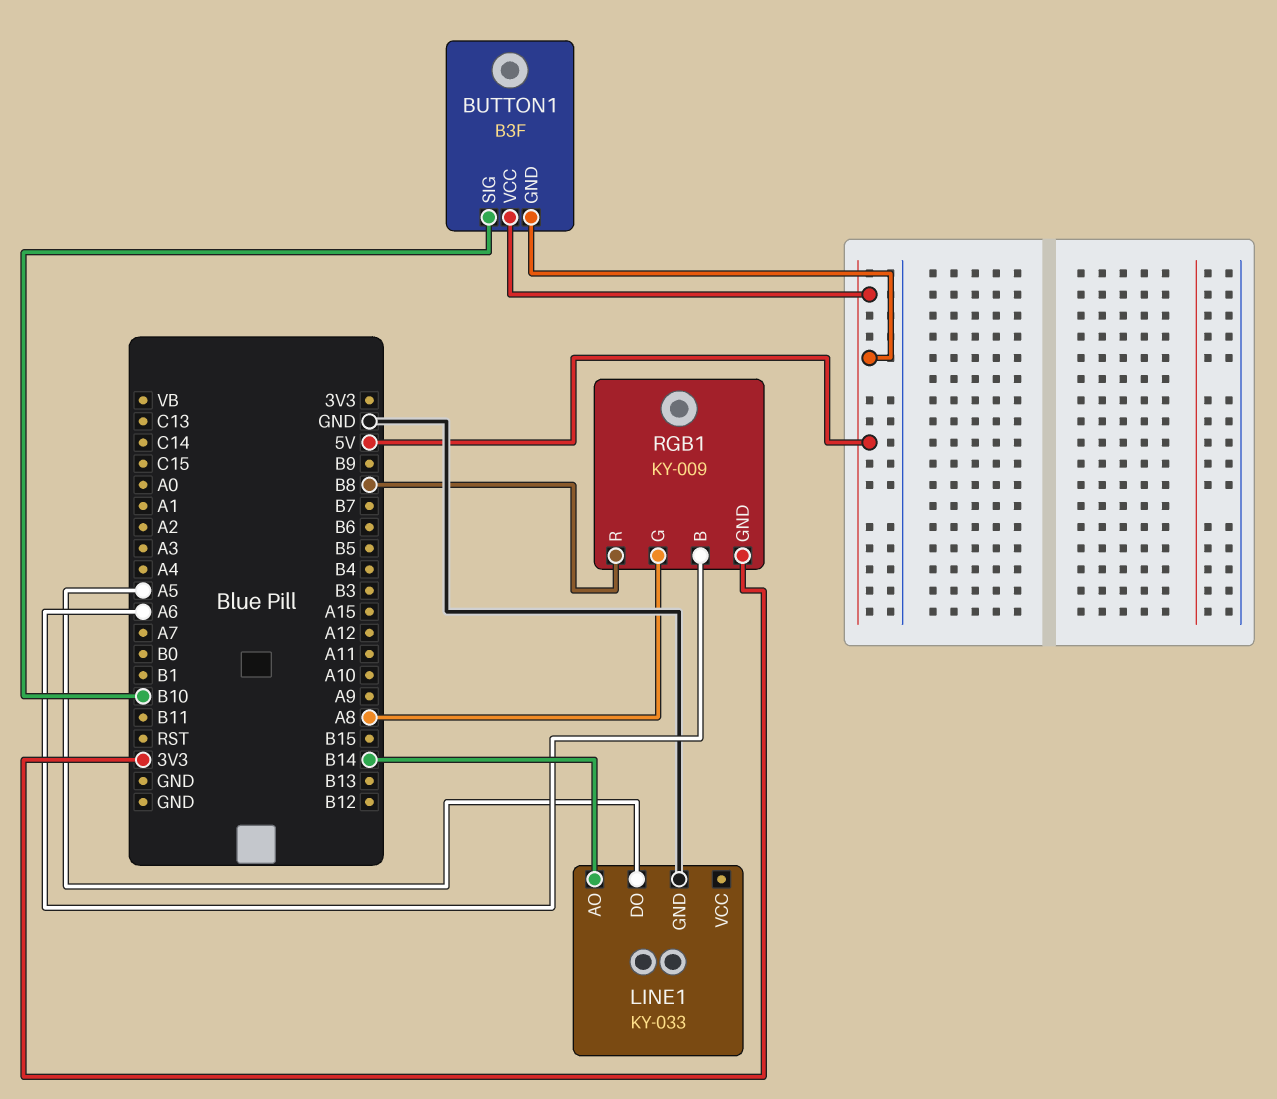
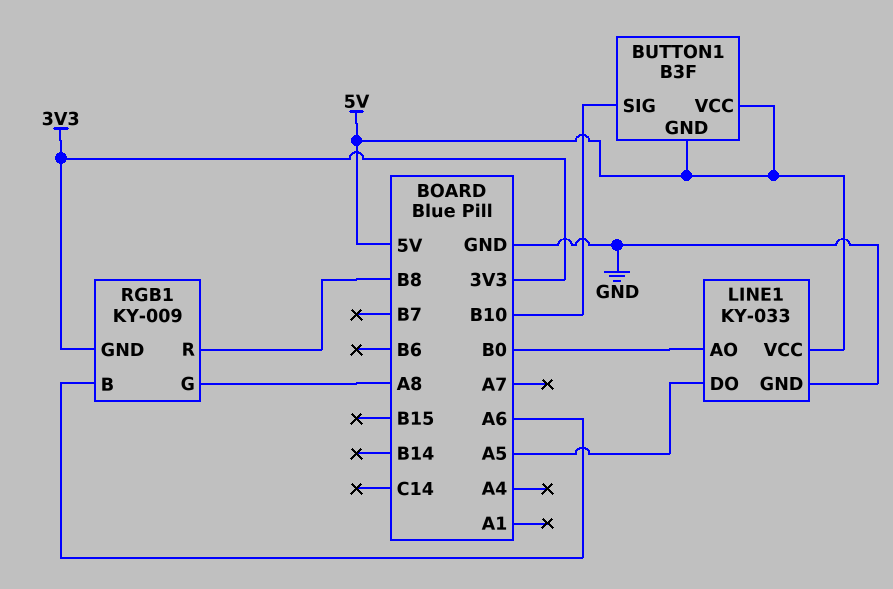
LINE1 pin AO: B14 -> B0
LINE1 pin VCC: none -> 5V

